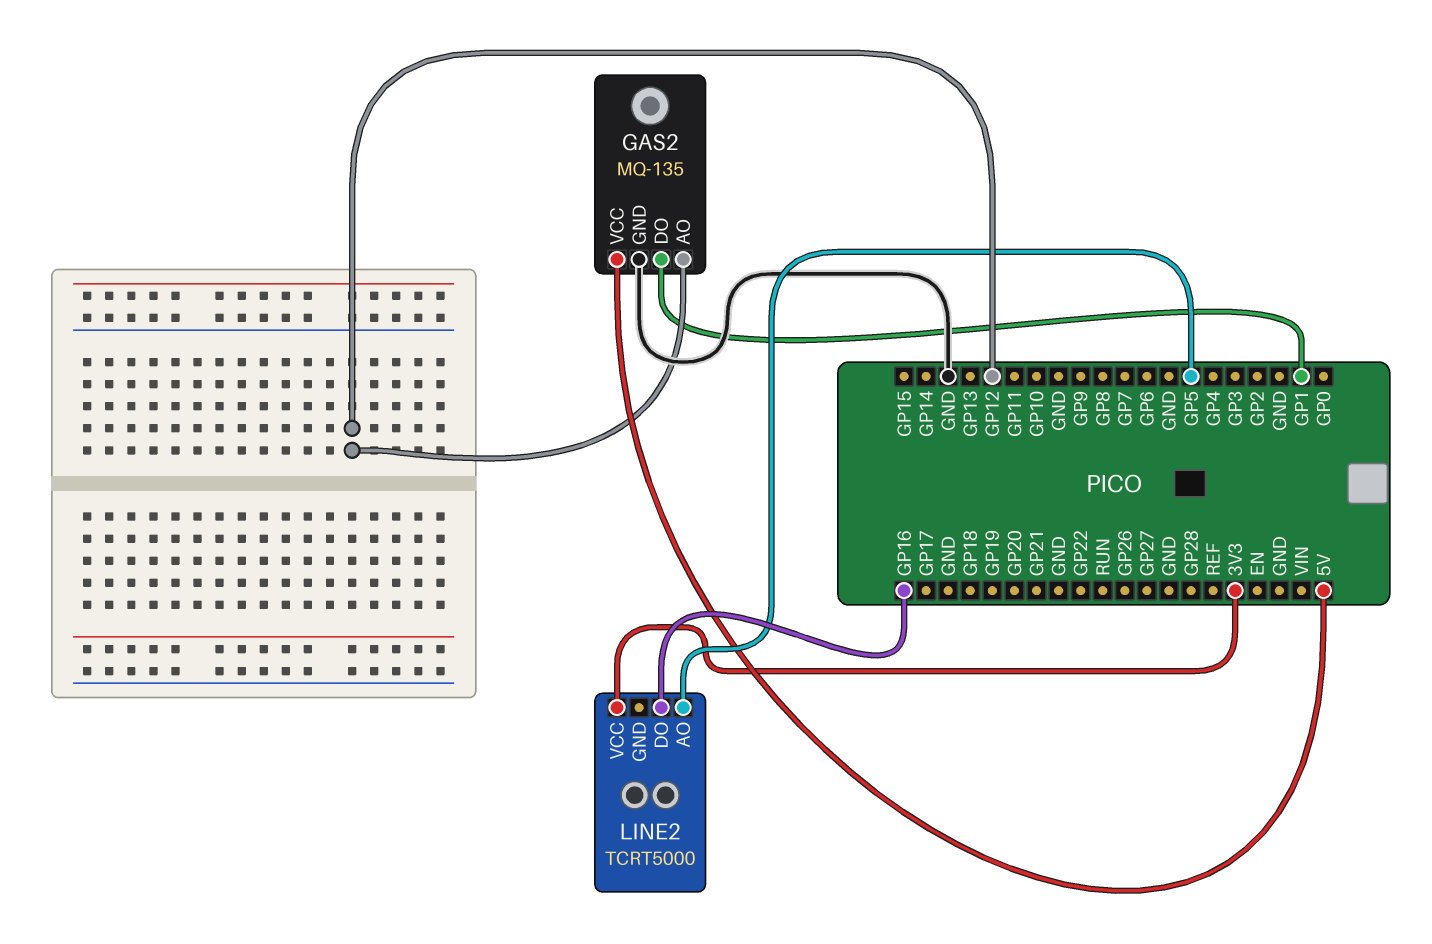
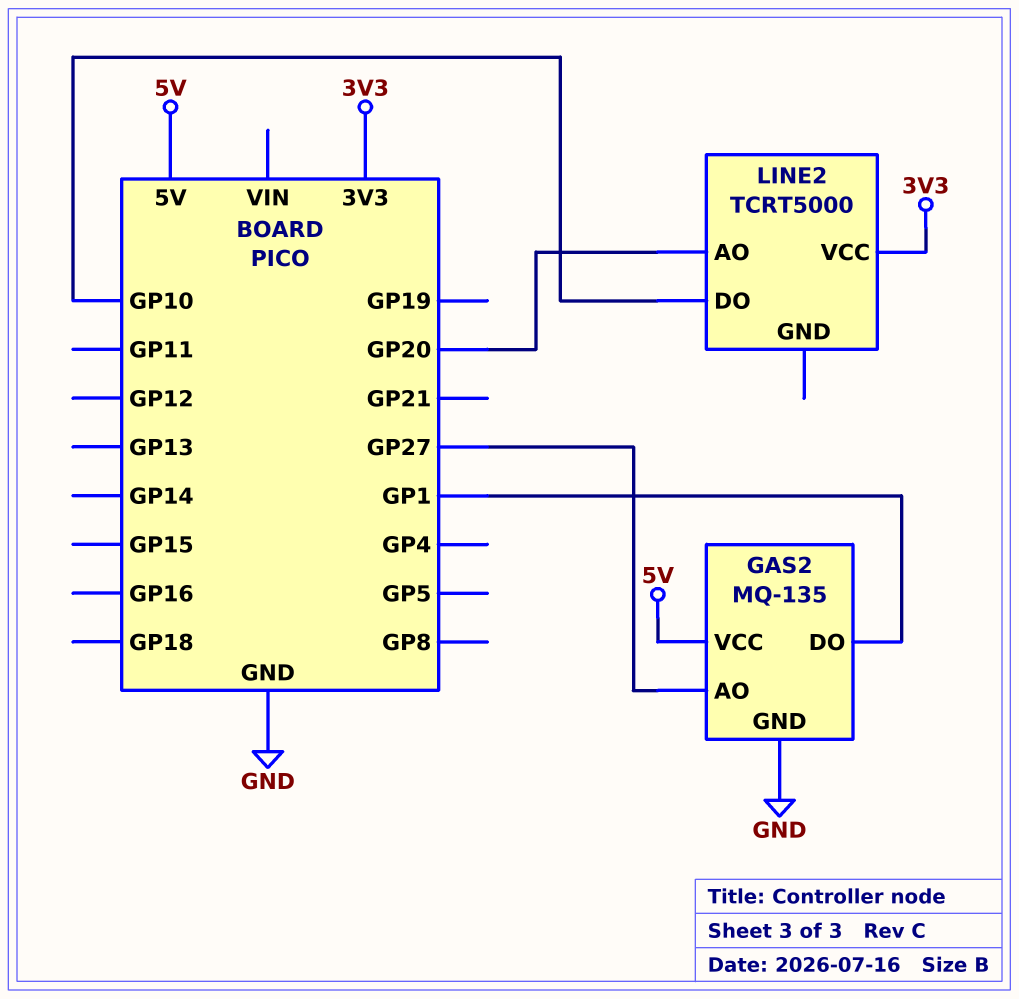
GAS2 pin AO: GP12 -> GP27
LINE2 pin AO: GP5 -> GP20
LINE2 pin DO: GP16 -> GP10

